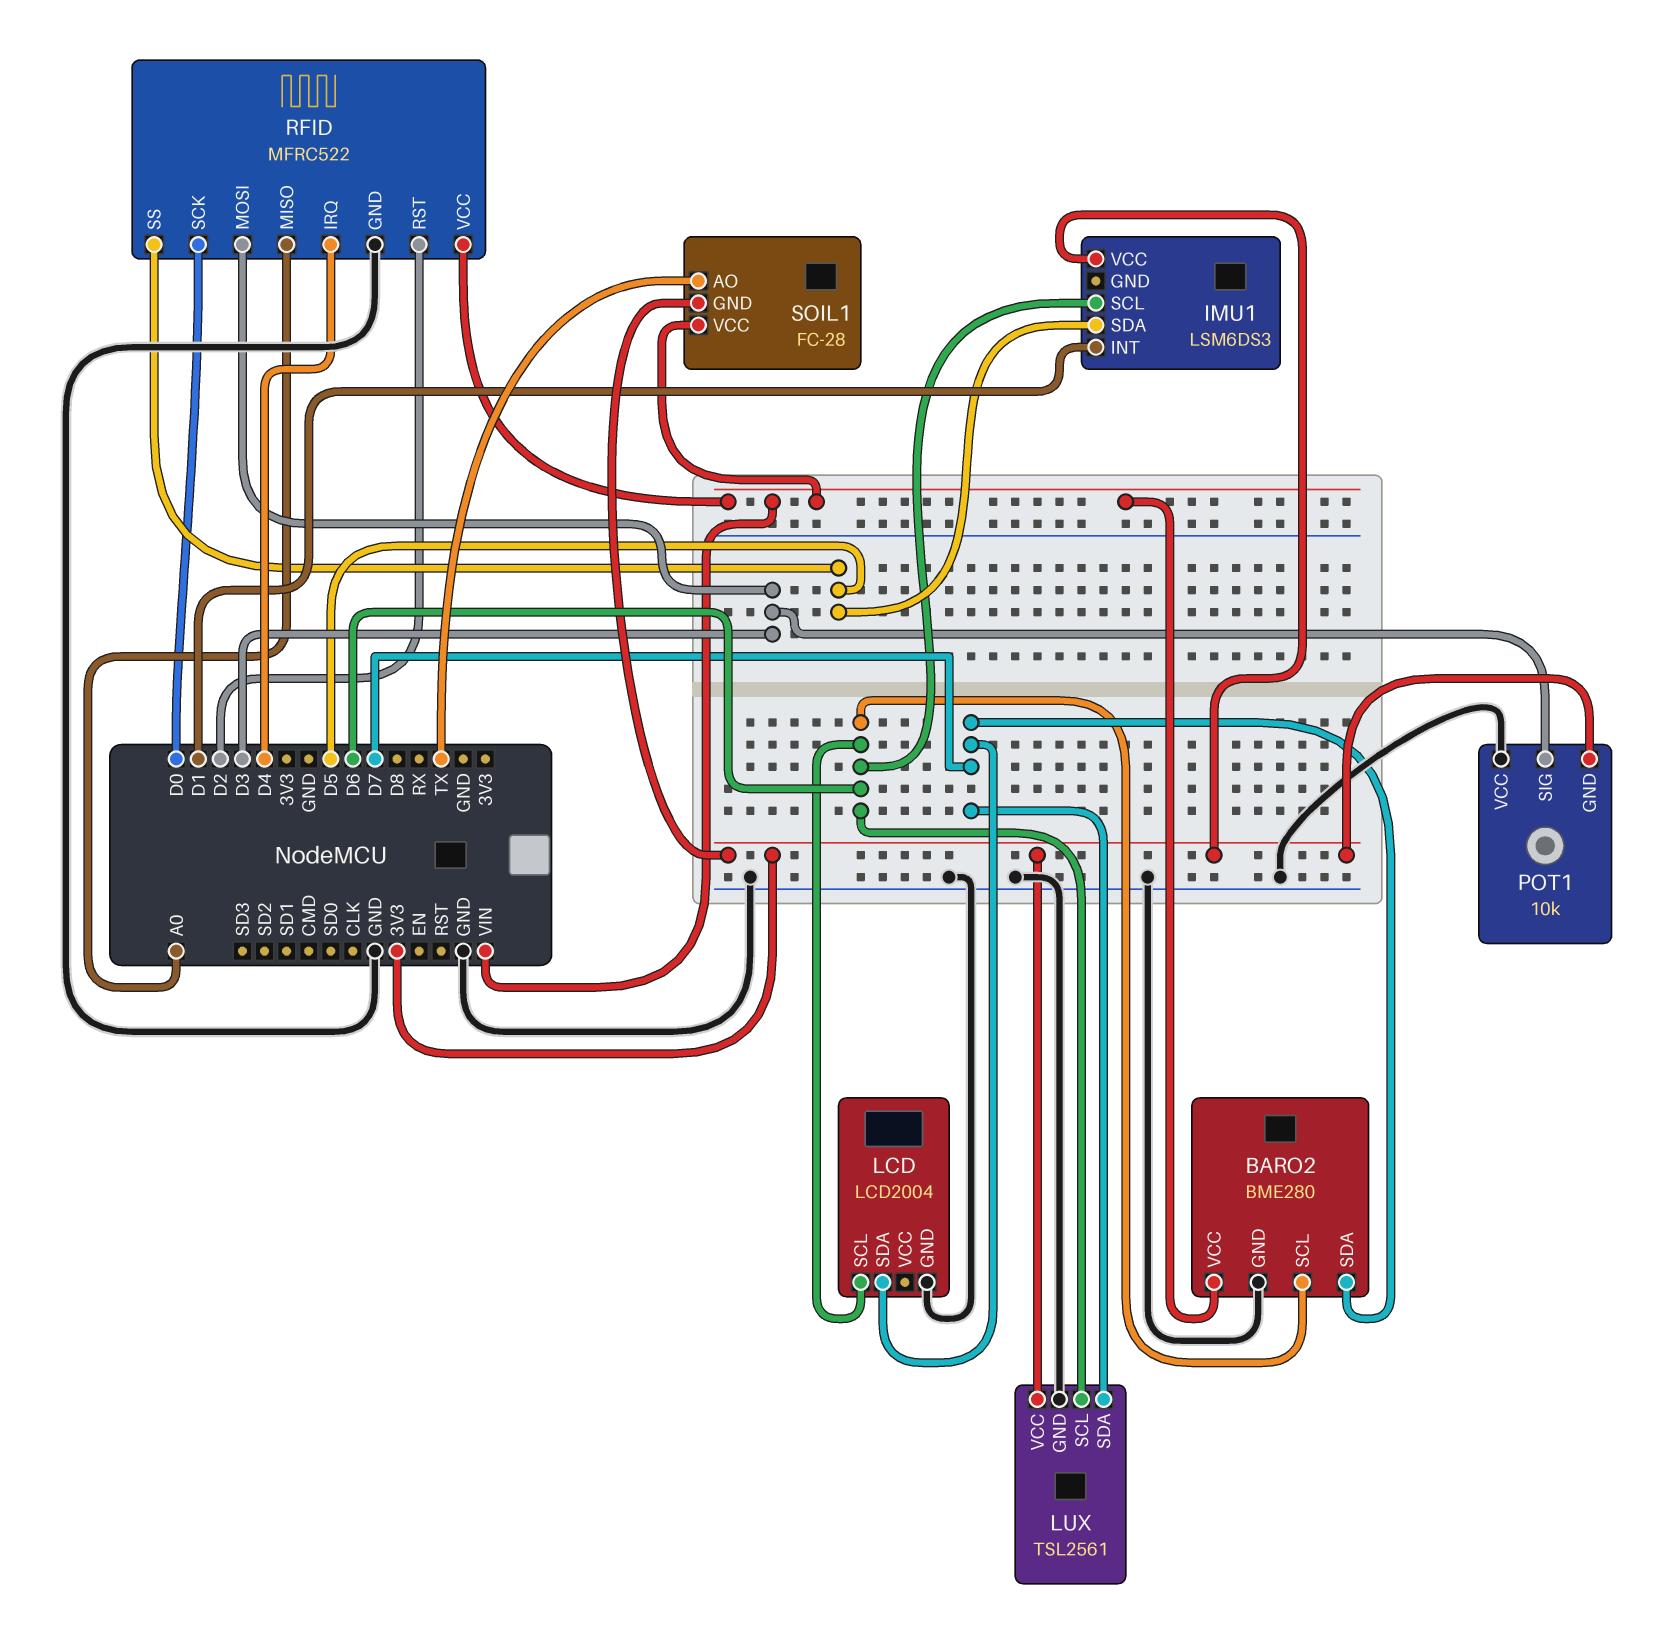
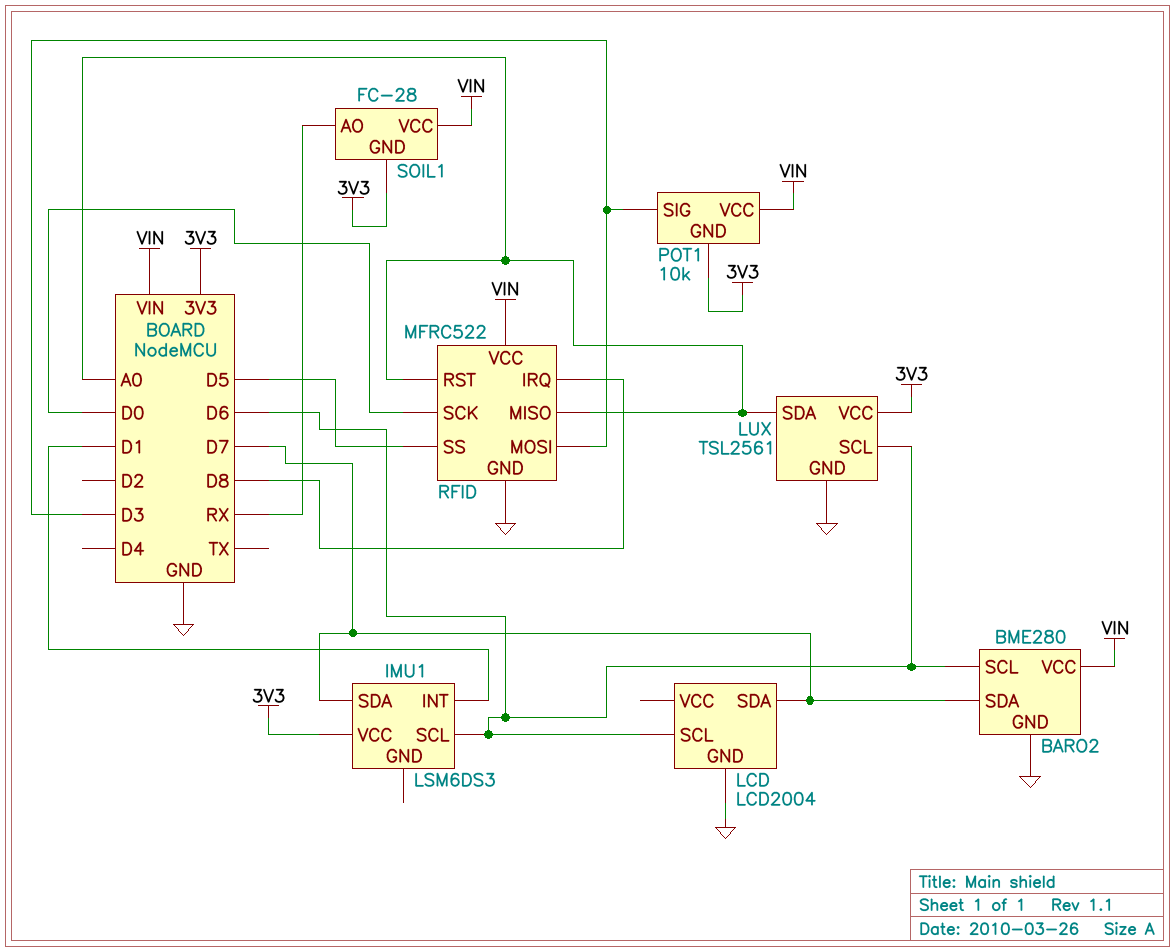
IMU1 pin SDA: D5 -> D7
LUX pin SDA: D7 -> A0
POT1 pin VCC: GND -> VIN
RFID pin IRQ: D4 -> D8
RFID pin RST: D2 -> A0
SOIL1 pin AO: TX -> RX

